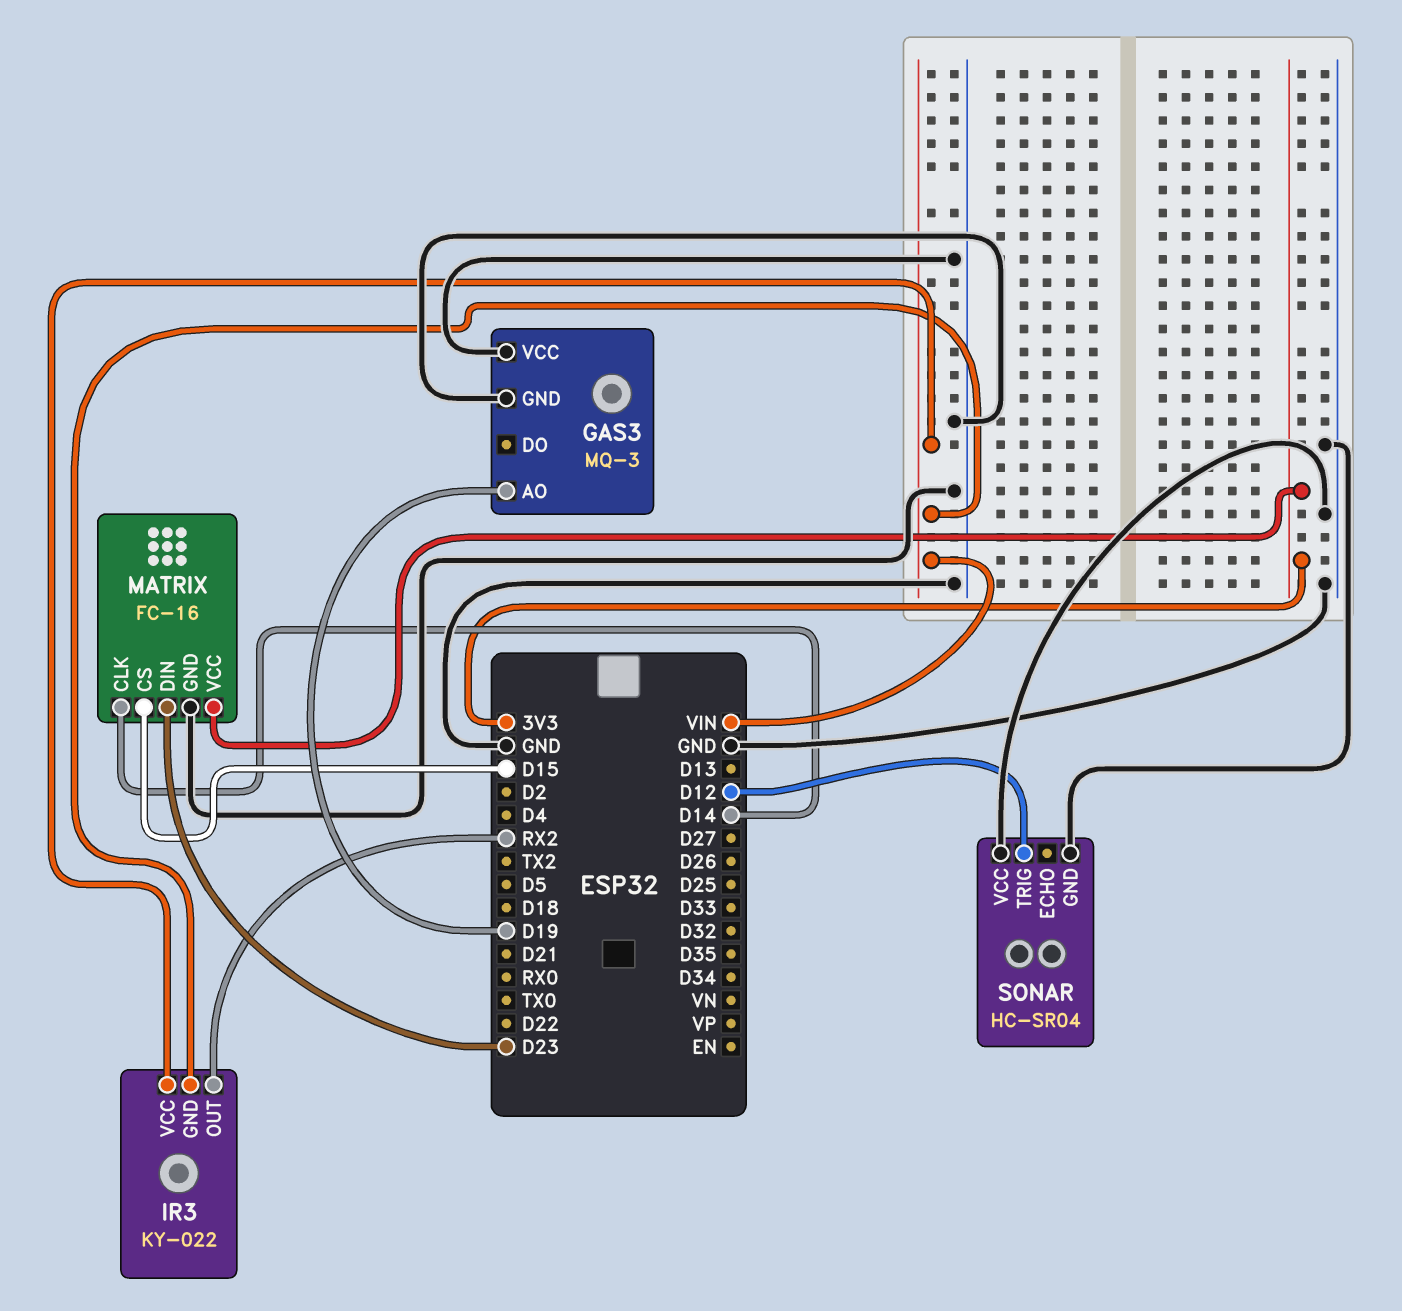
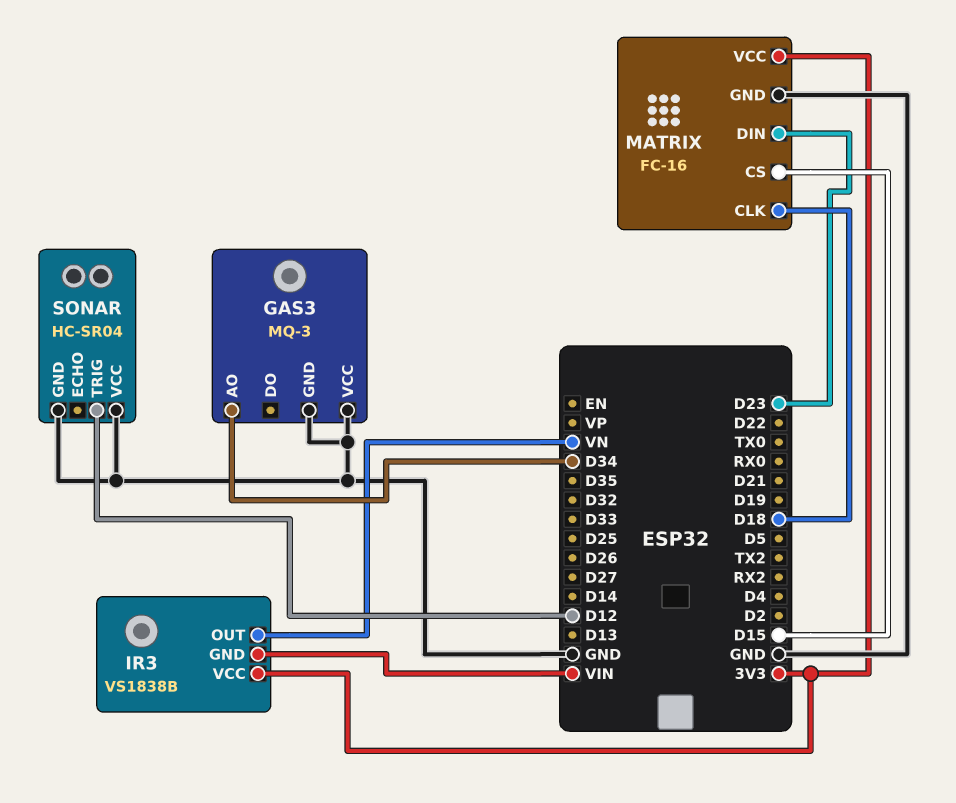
GAS3 pin AO: D19 -> D34
IR3: KY-022 -> VS1838B
IR3 pin OUT: RX2 -> VN
IR3 pin VCC: VIN -> 3V3
MATRIX pin CLK: D14 -> D18

